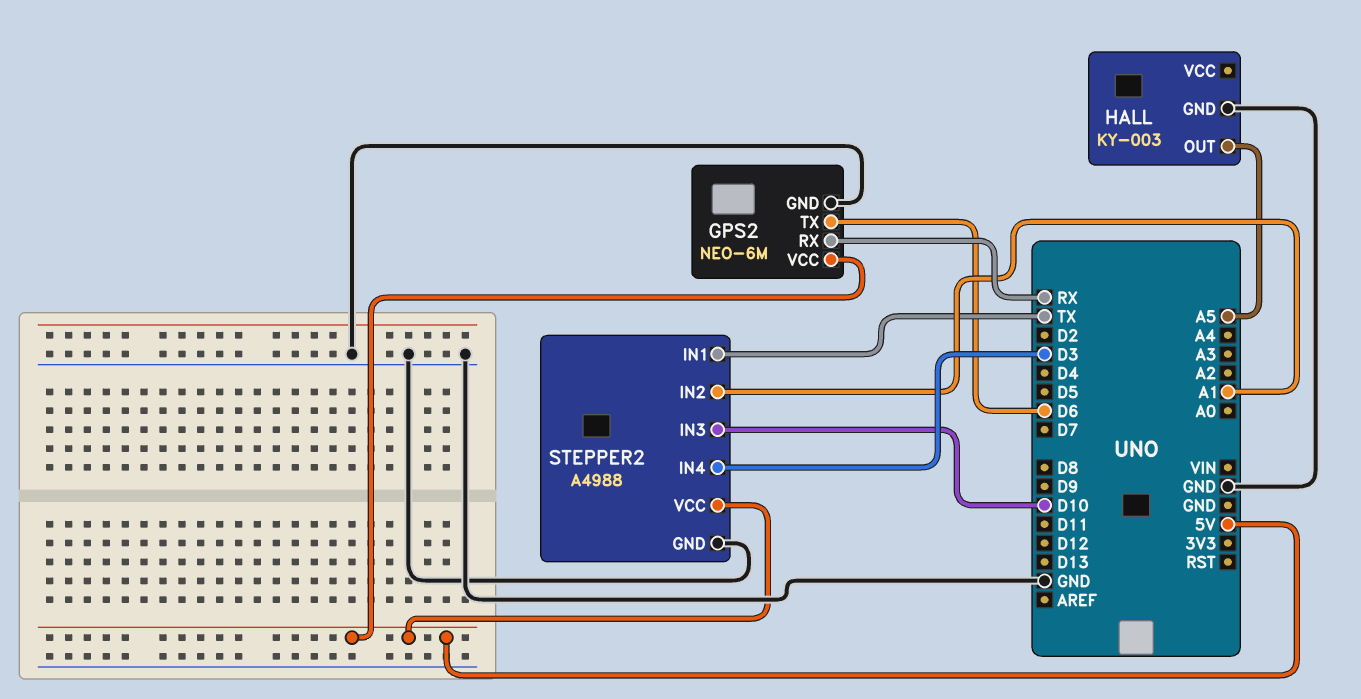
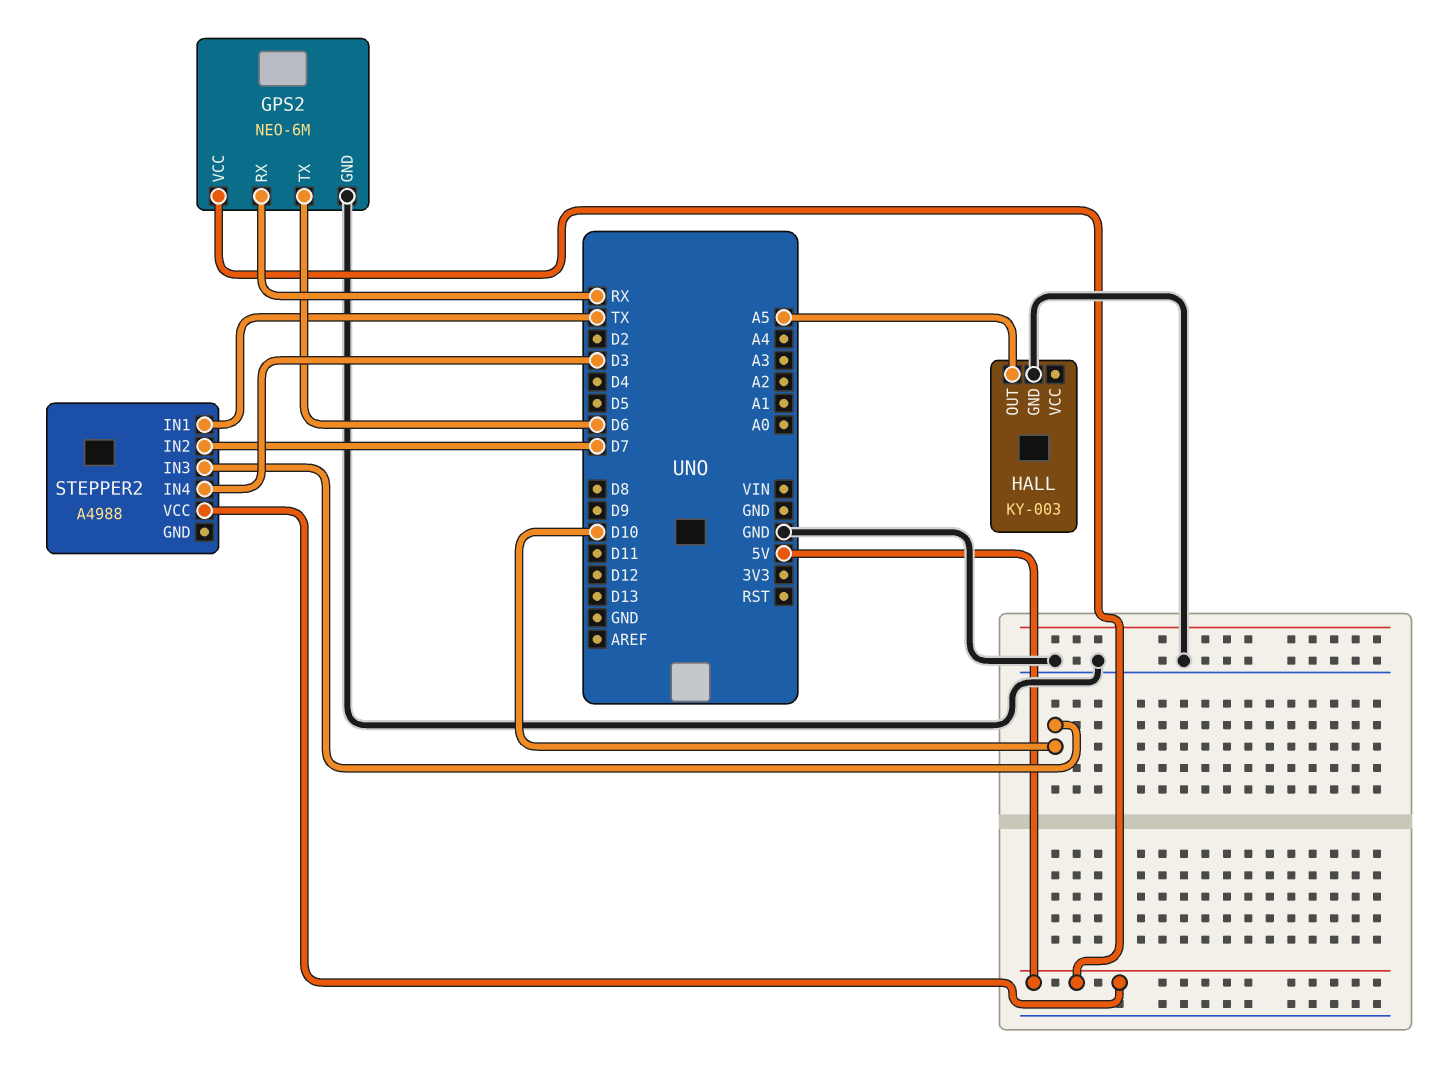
STEPPER2 pin GND: GND -> none
STEPPER2 pin IN2: A1 -> D7

